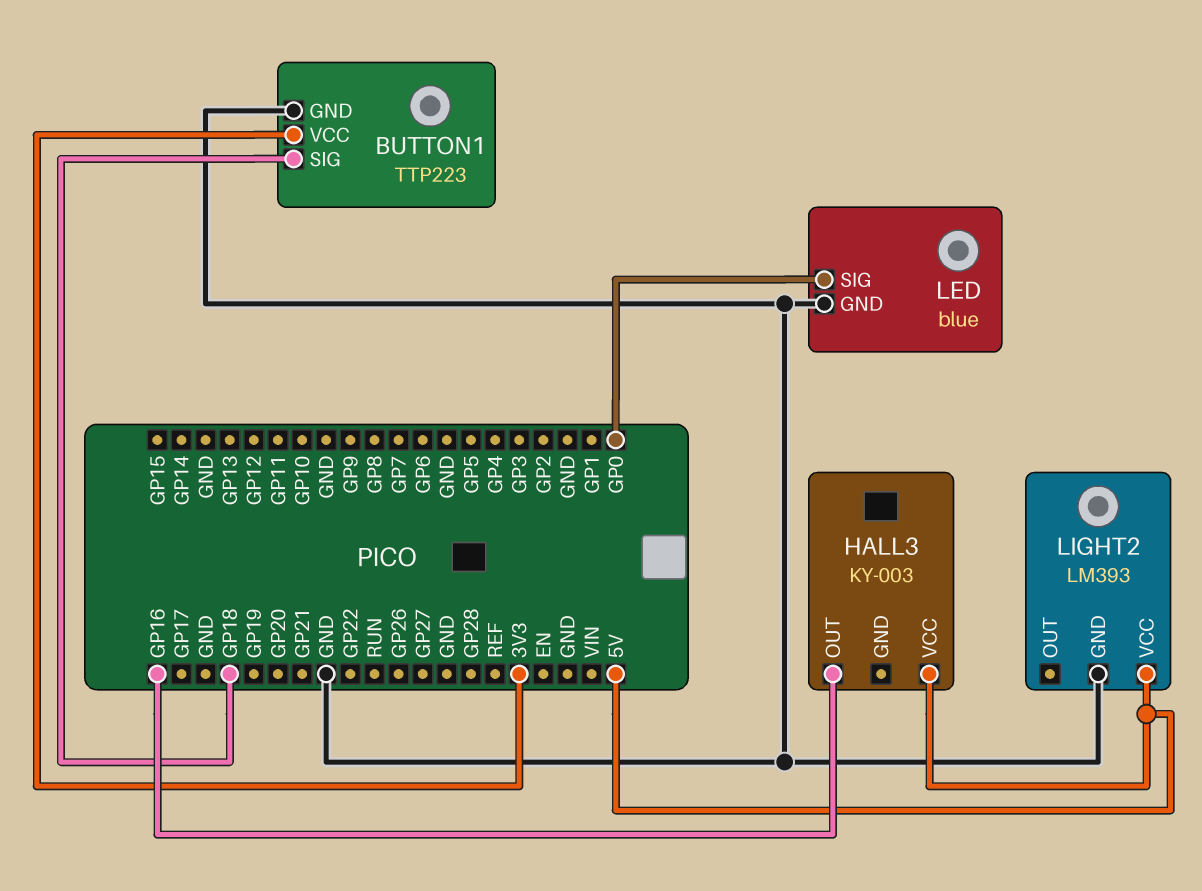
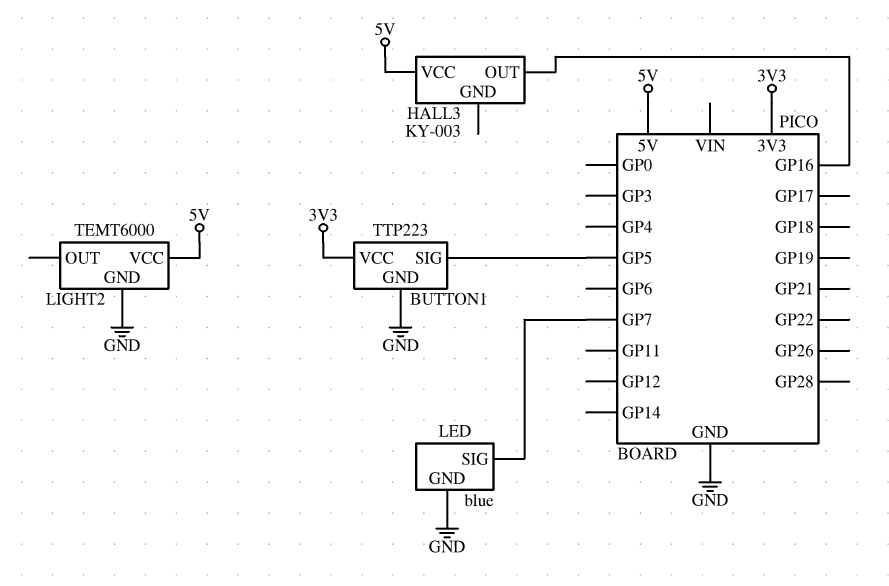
BUTTON1 pin SIG: GP18 -> GP5
LED pin SIG: GP0 -> GP7
LIGHT2: LM393 -> TEMT6000

